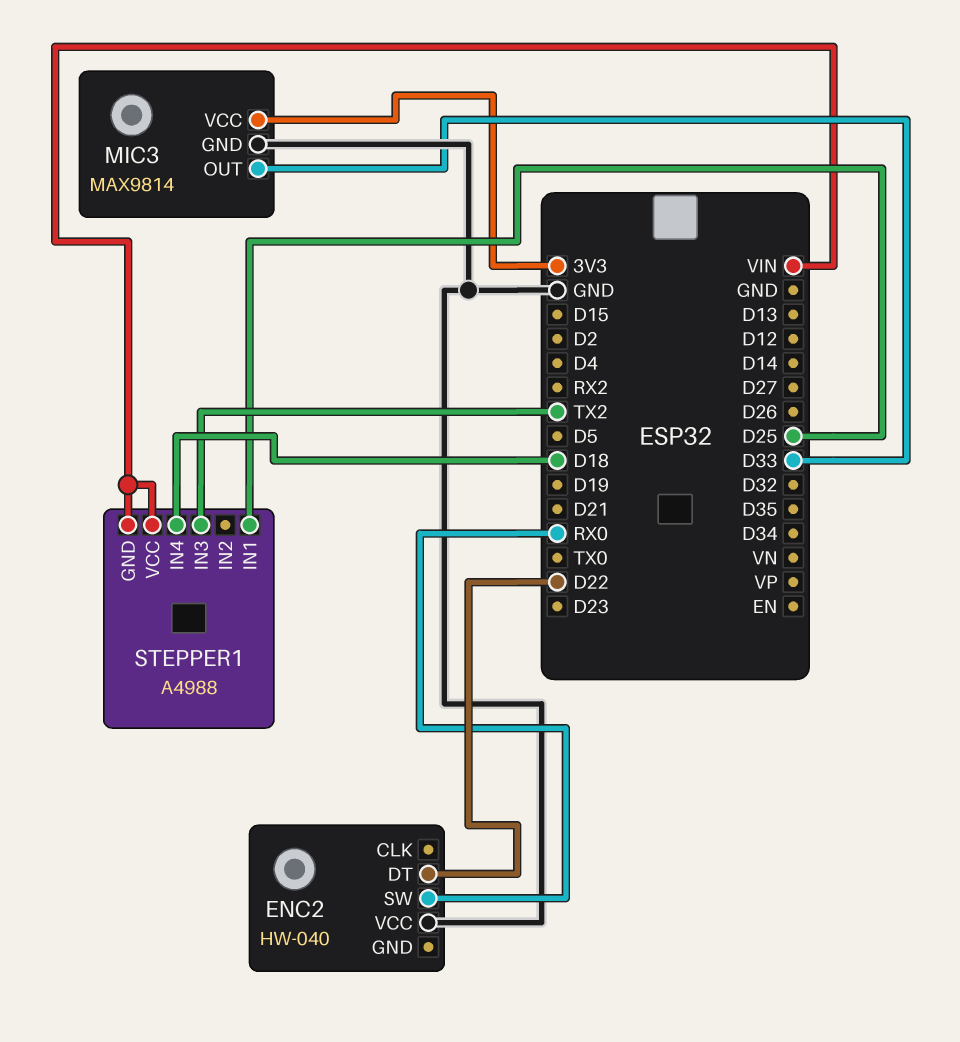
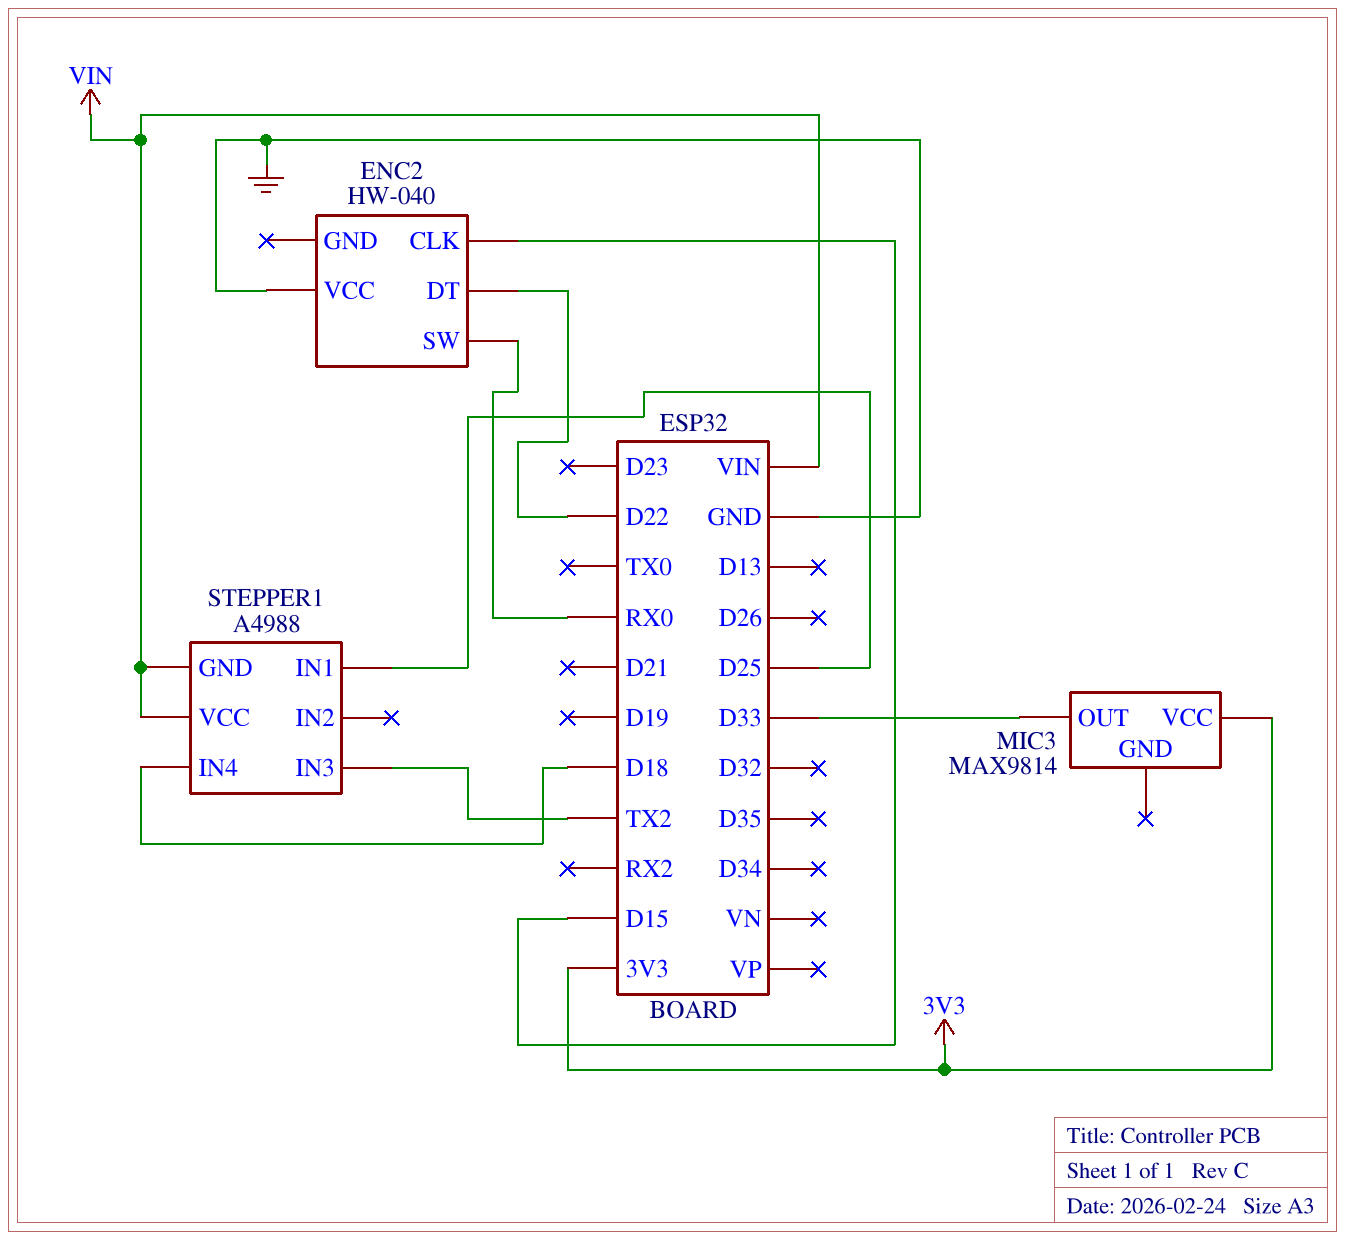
ENC2 pin CLK: none -> D15
MIC3 pin GND: GND -> none

